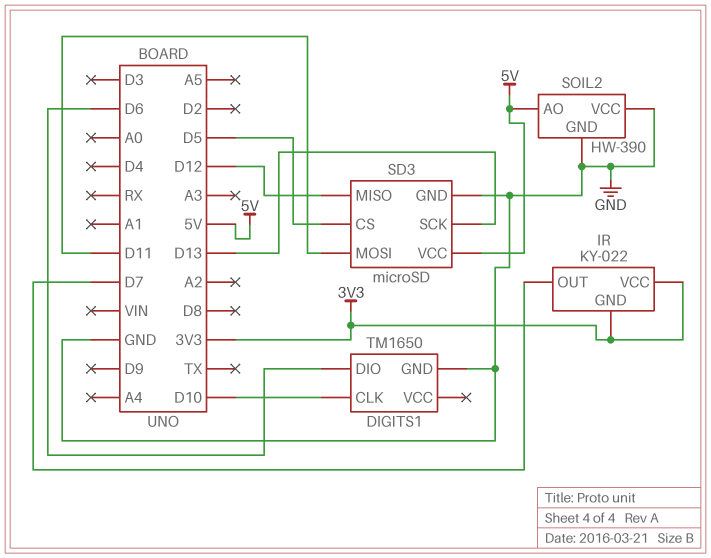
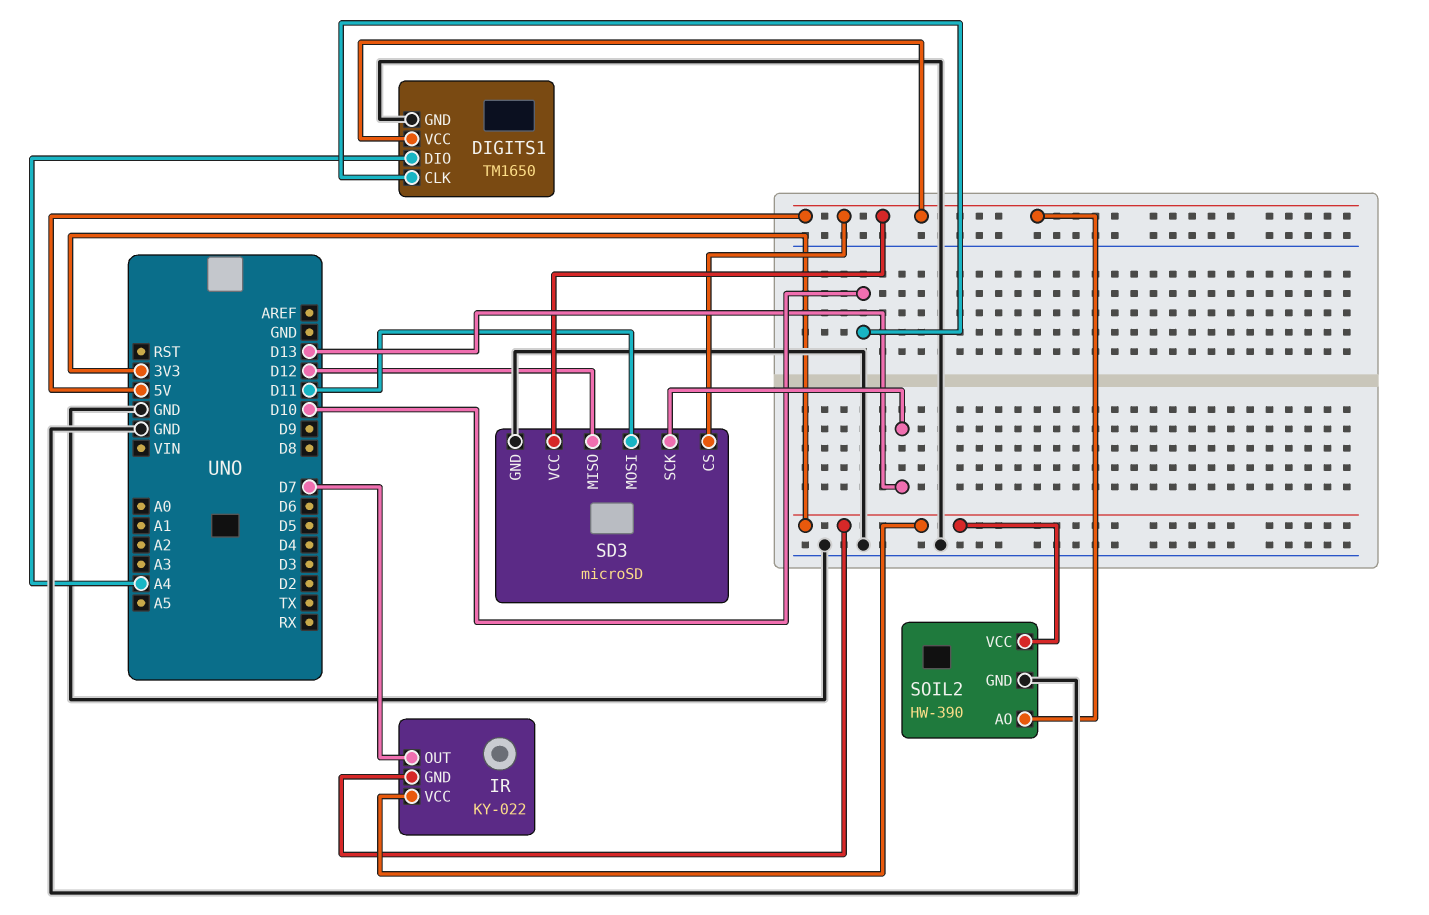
DIGITS1 pin DIO: D6 -> A4
DIGITS1 pin VCC: none -> 5V
SD3 pin CS: D5 -> 5V
SOIL2 pin VCC: GND -> 3V3

